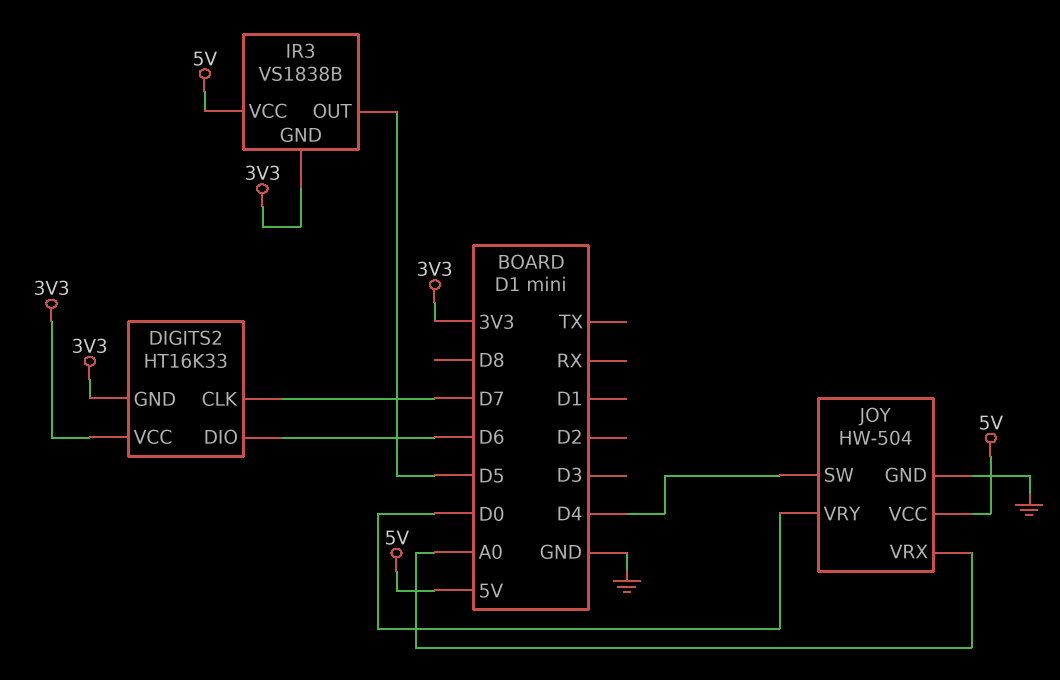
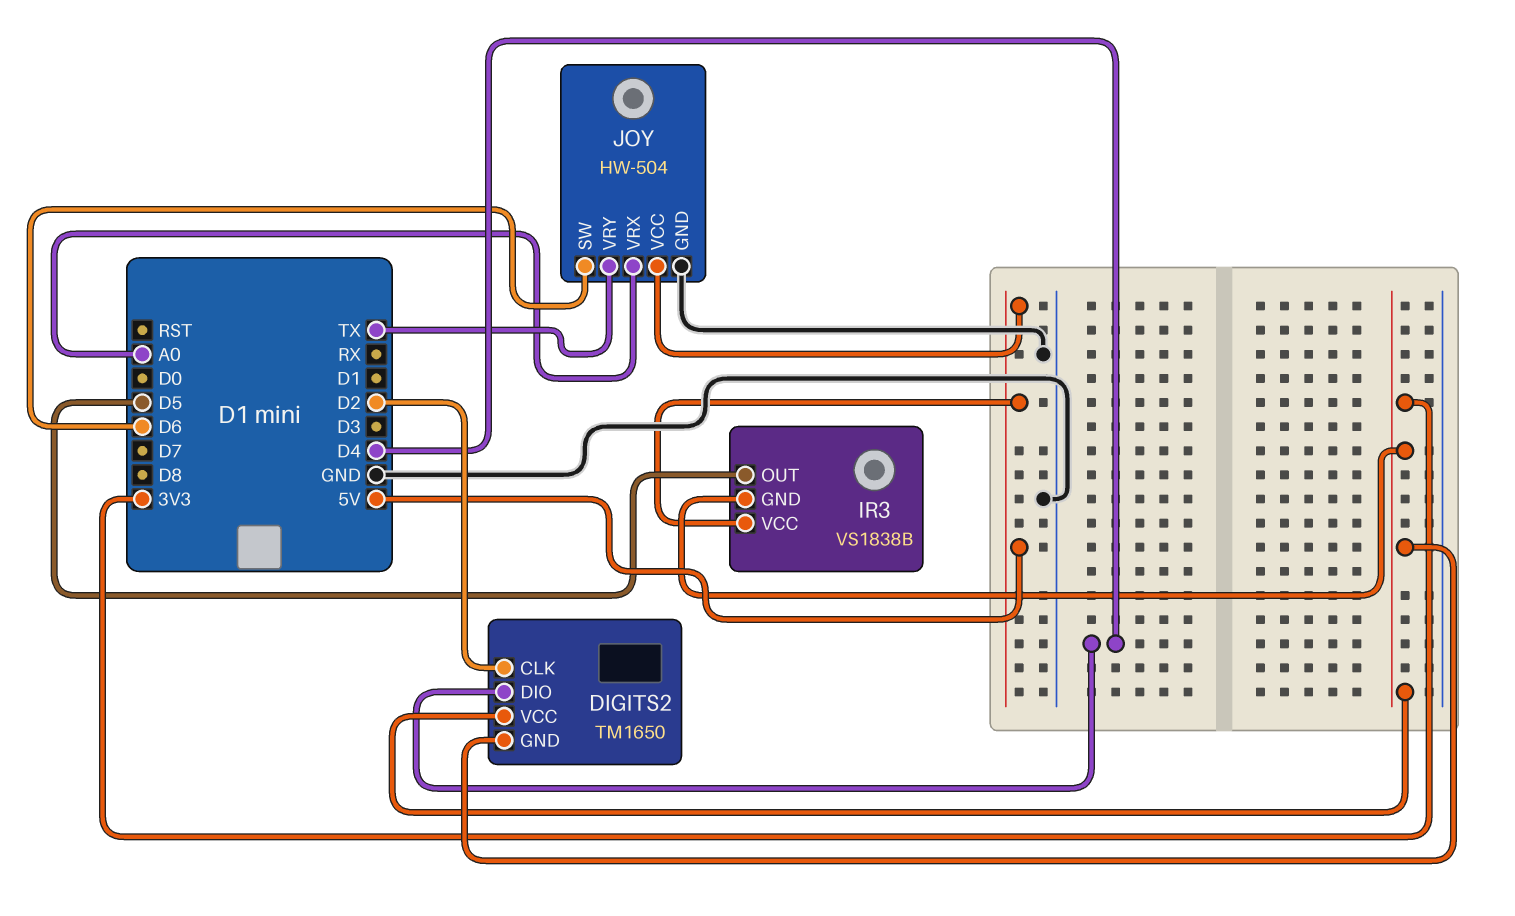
DIGITS2: HT16K33 -> TM1650
DIGITS2 pin CLK: D7 -> D2
DIGITS2 pin DIO: D6 -> D4
JOY pin SW: D4 -> D6
JOY pin VRY: D0 -> TX

